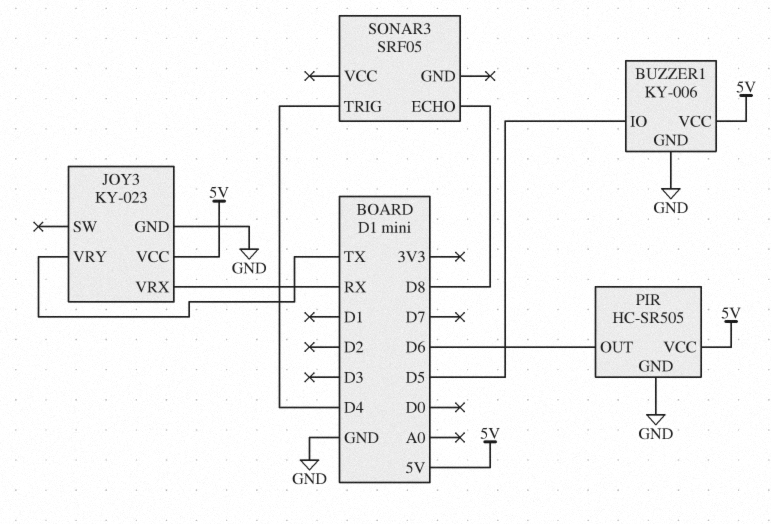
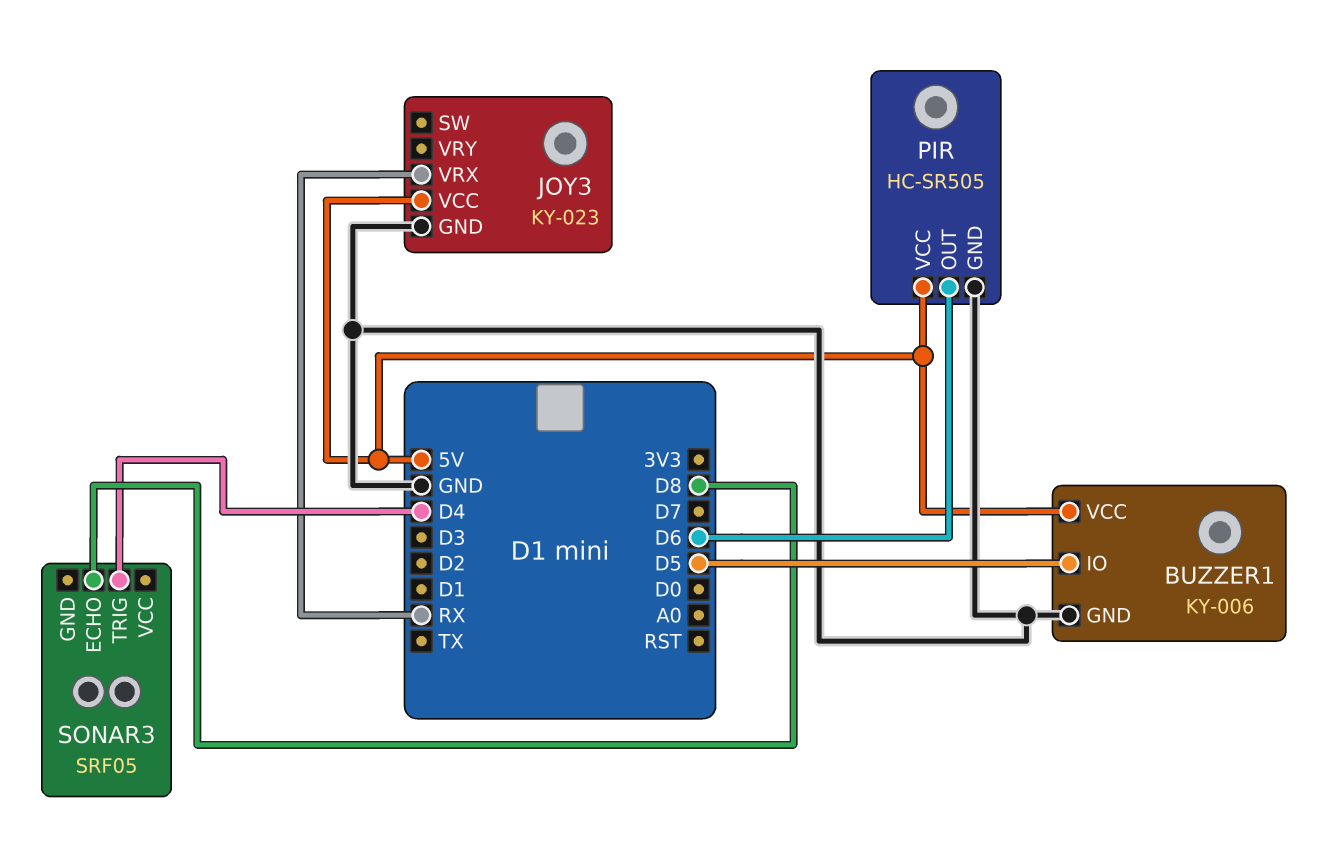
JOY3 pin VRY: TX -> none

